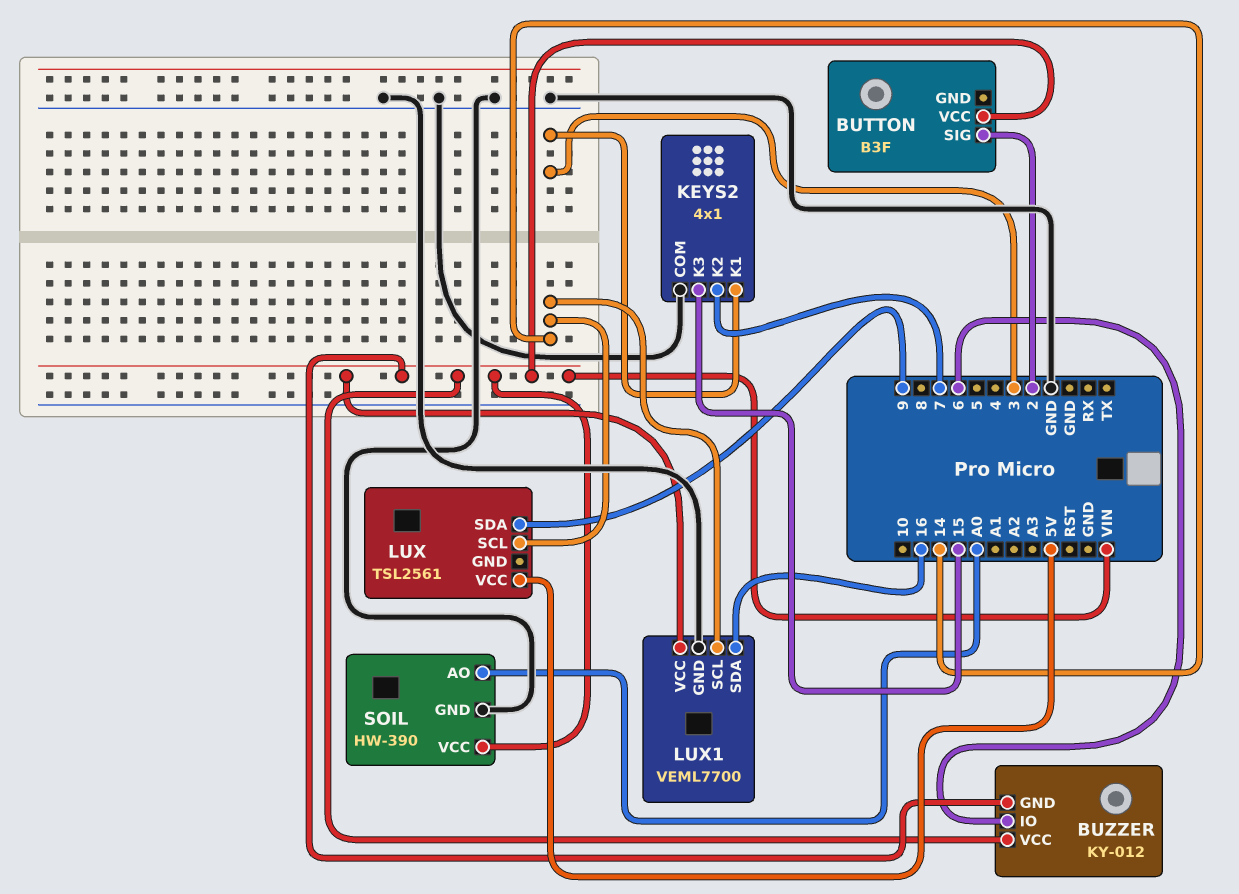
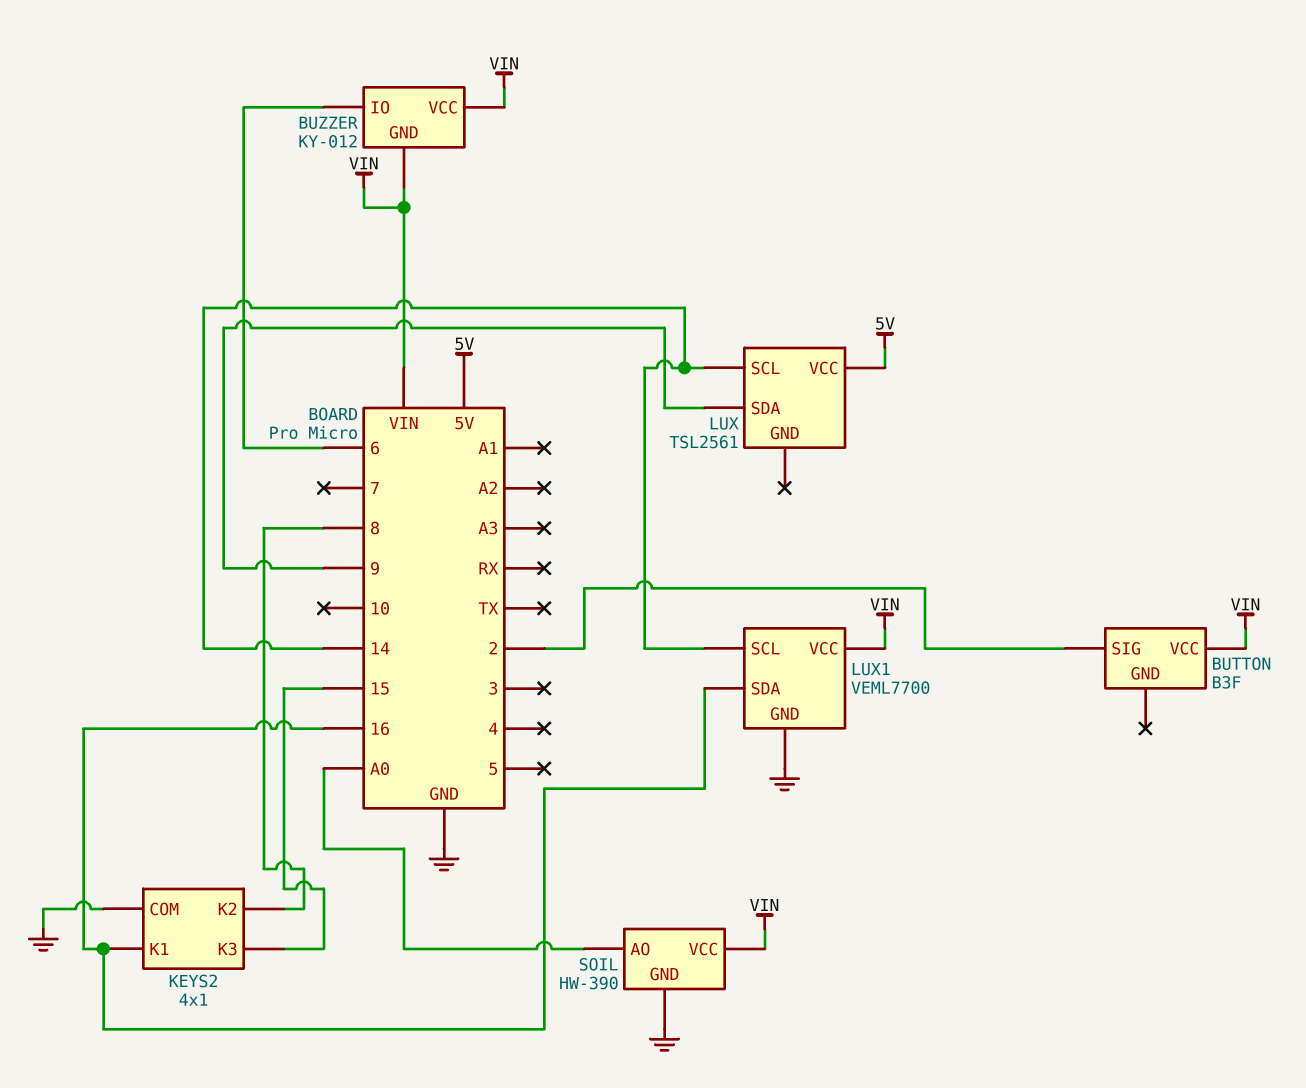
KEYS2 pin K1: 3 -> 16
KEYS2 pin K2: 7 -> 8

